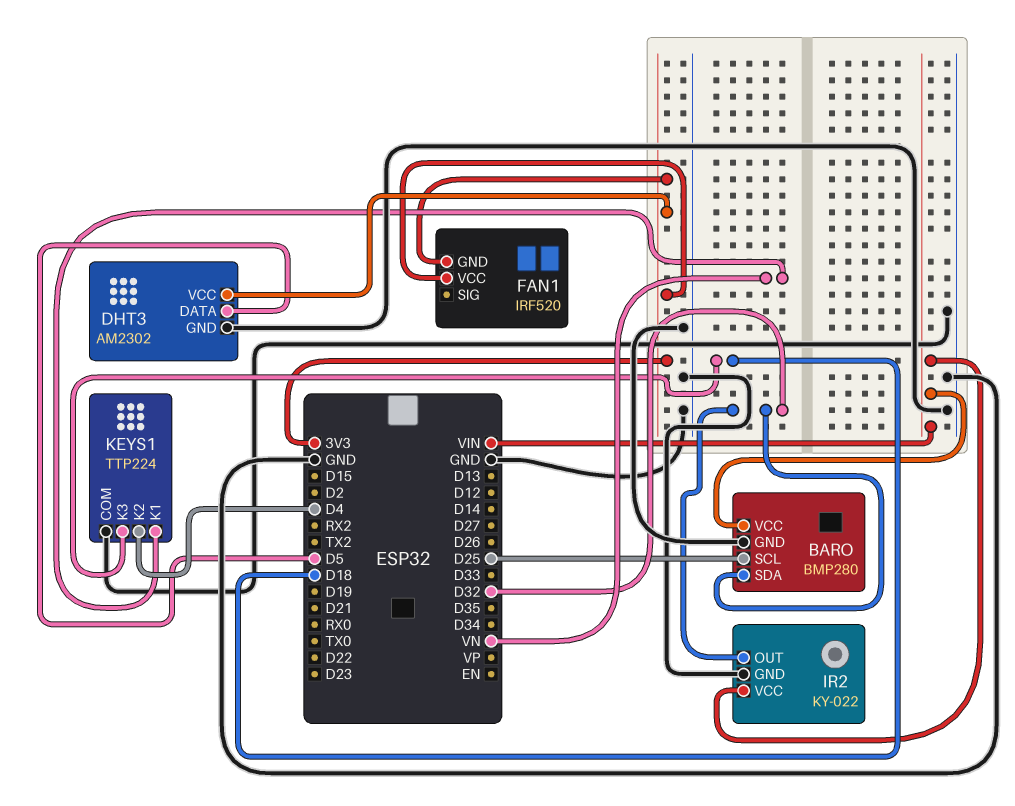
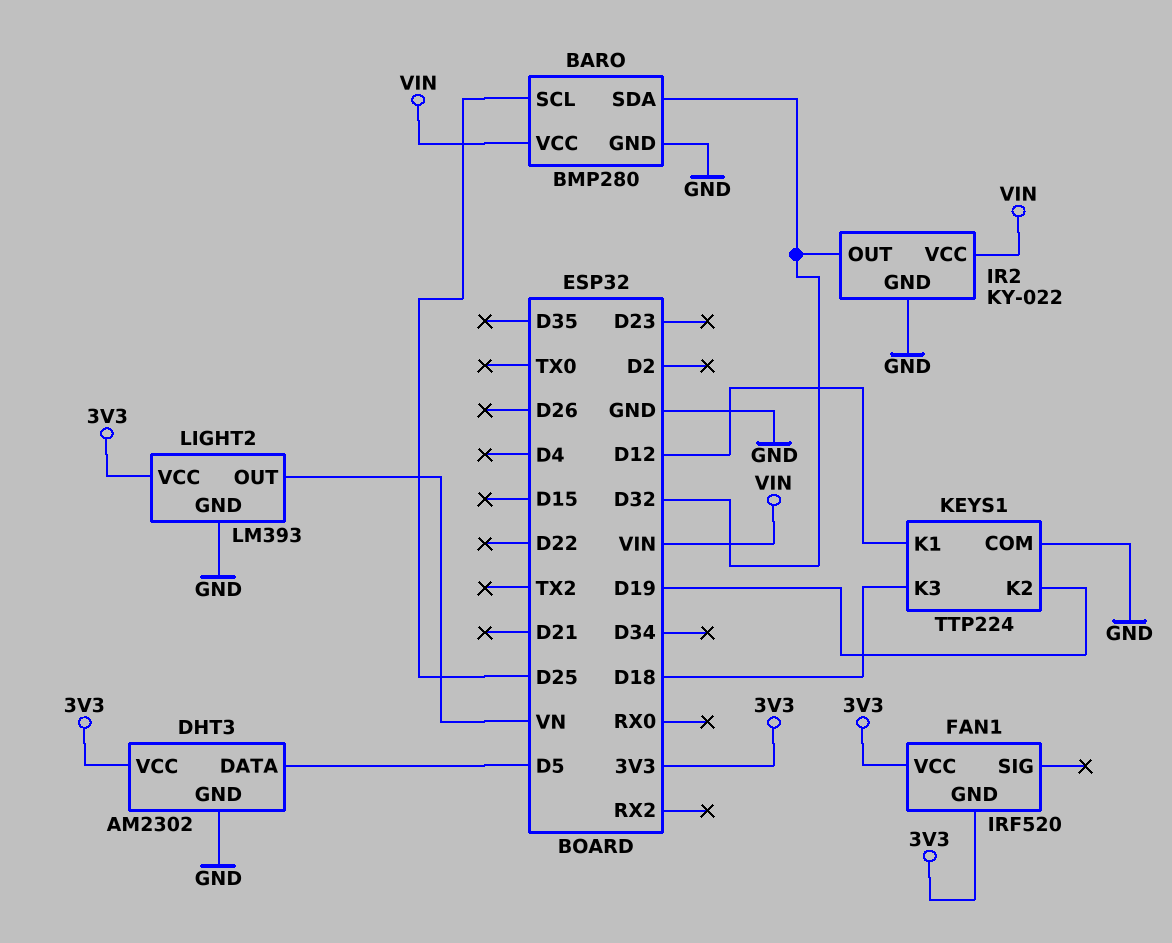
KEYS1 pin K1: VN -> D12
KEYS1 pin K2: D4 -> D19
LIGHT2: none -> LM393
LIGHT2 pin GND: none -> GND
LIGHT2 pin OUT: none -> VN
LIGHT2 pin VCC: none -> 3V3

